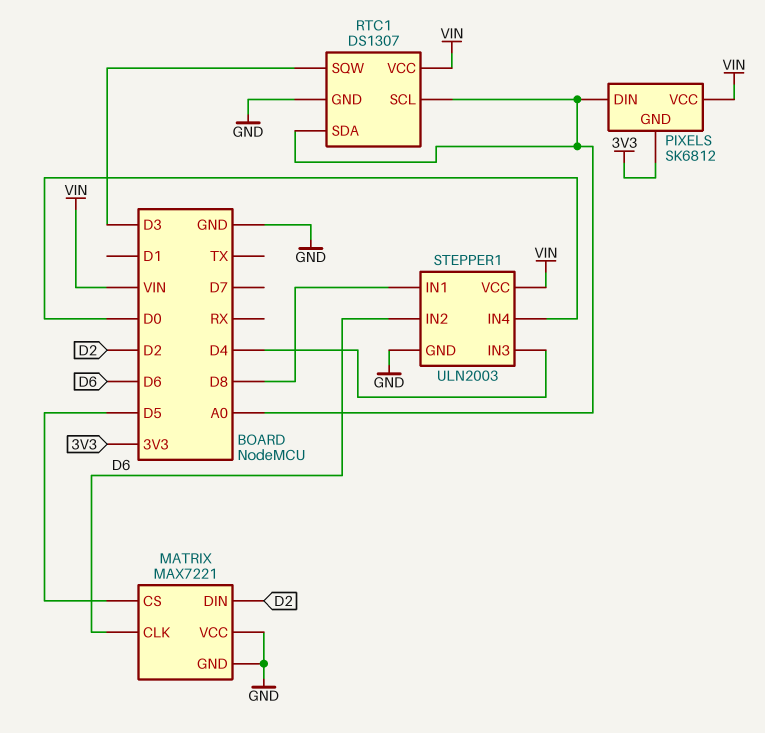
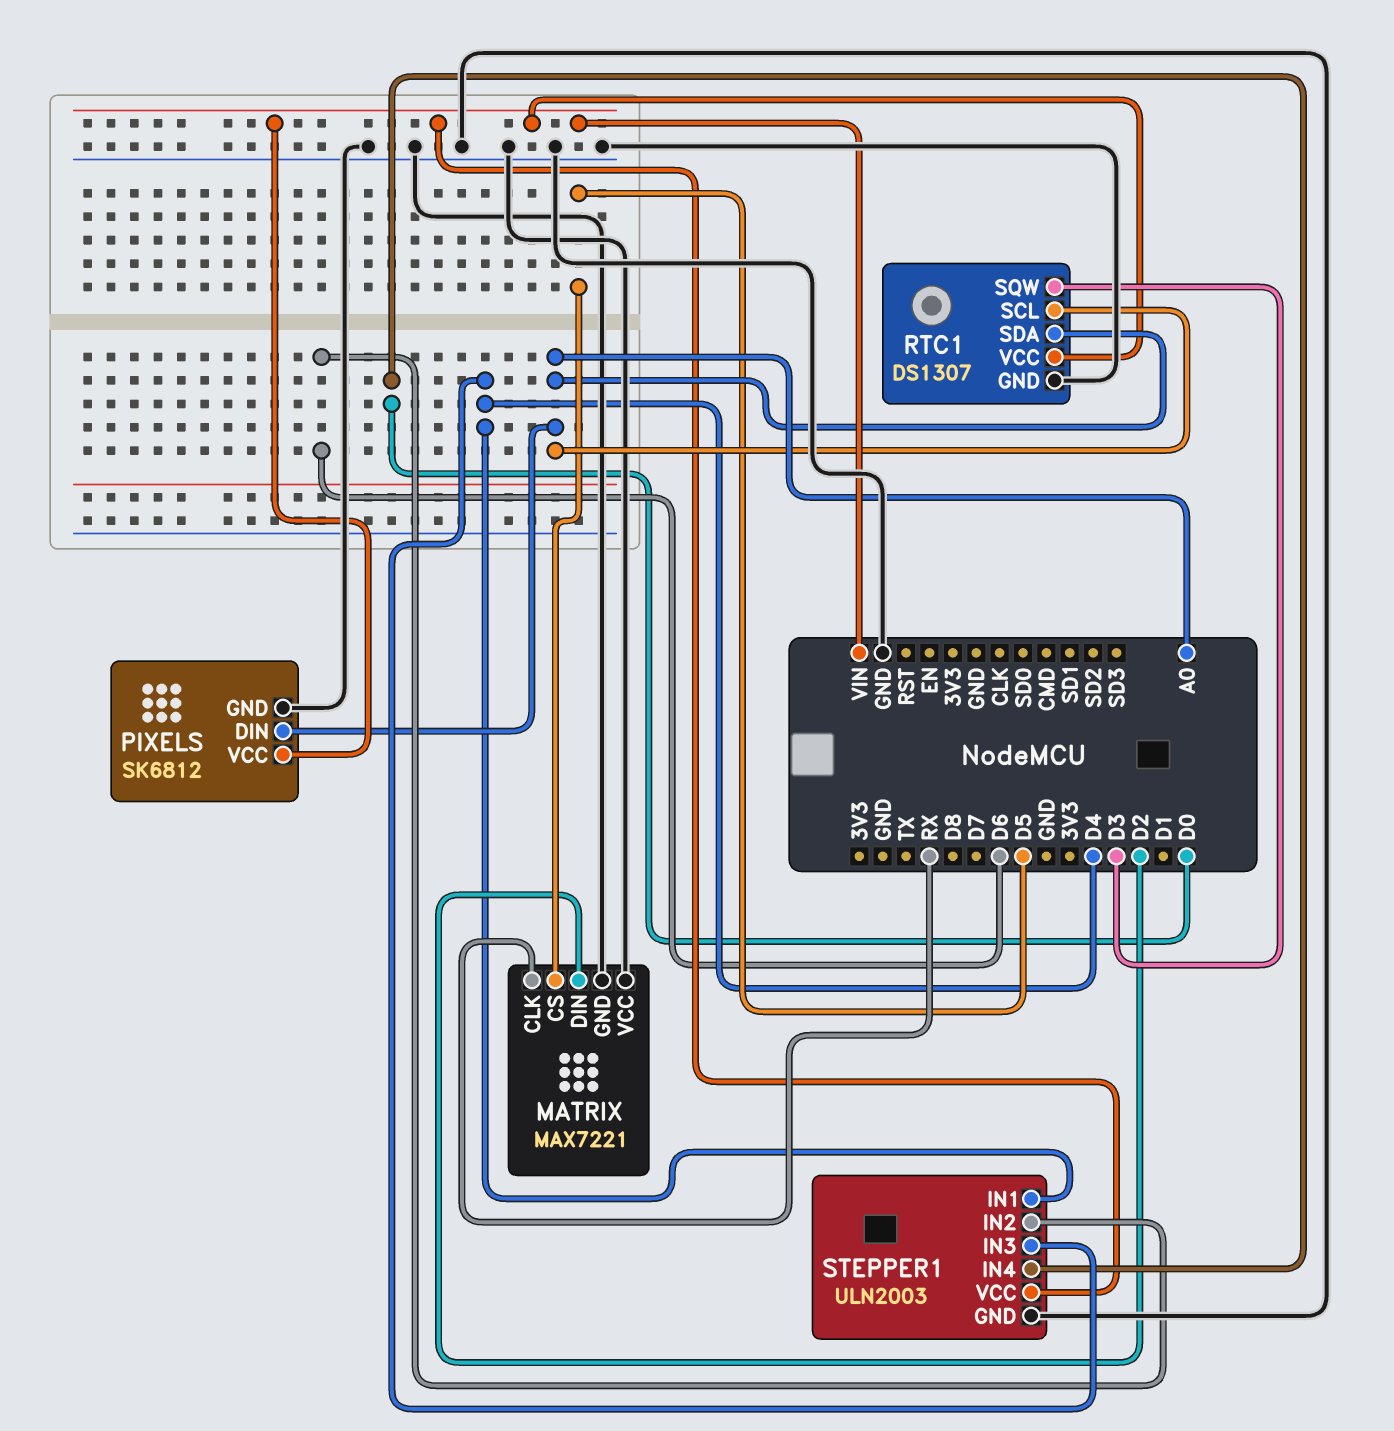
MATRIX pin CLK: D6 -> RX
PIXELS pin GND: 3V3 -> GND
STEPPER1 pin IN1: D8 -> D4

